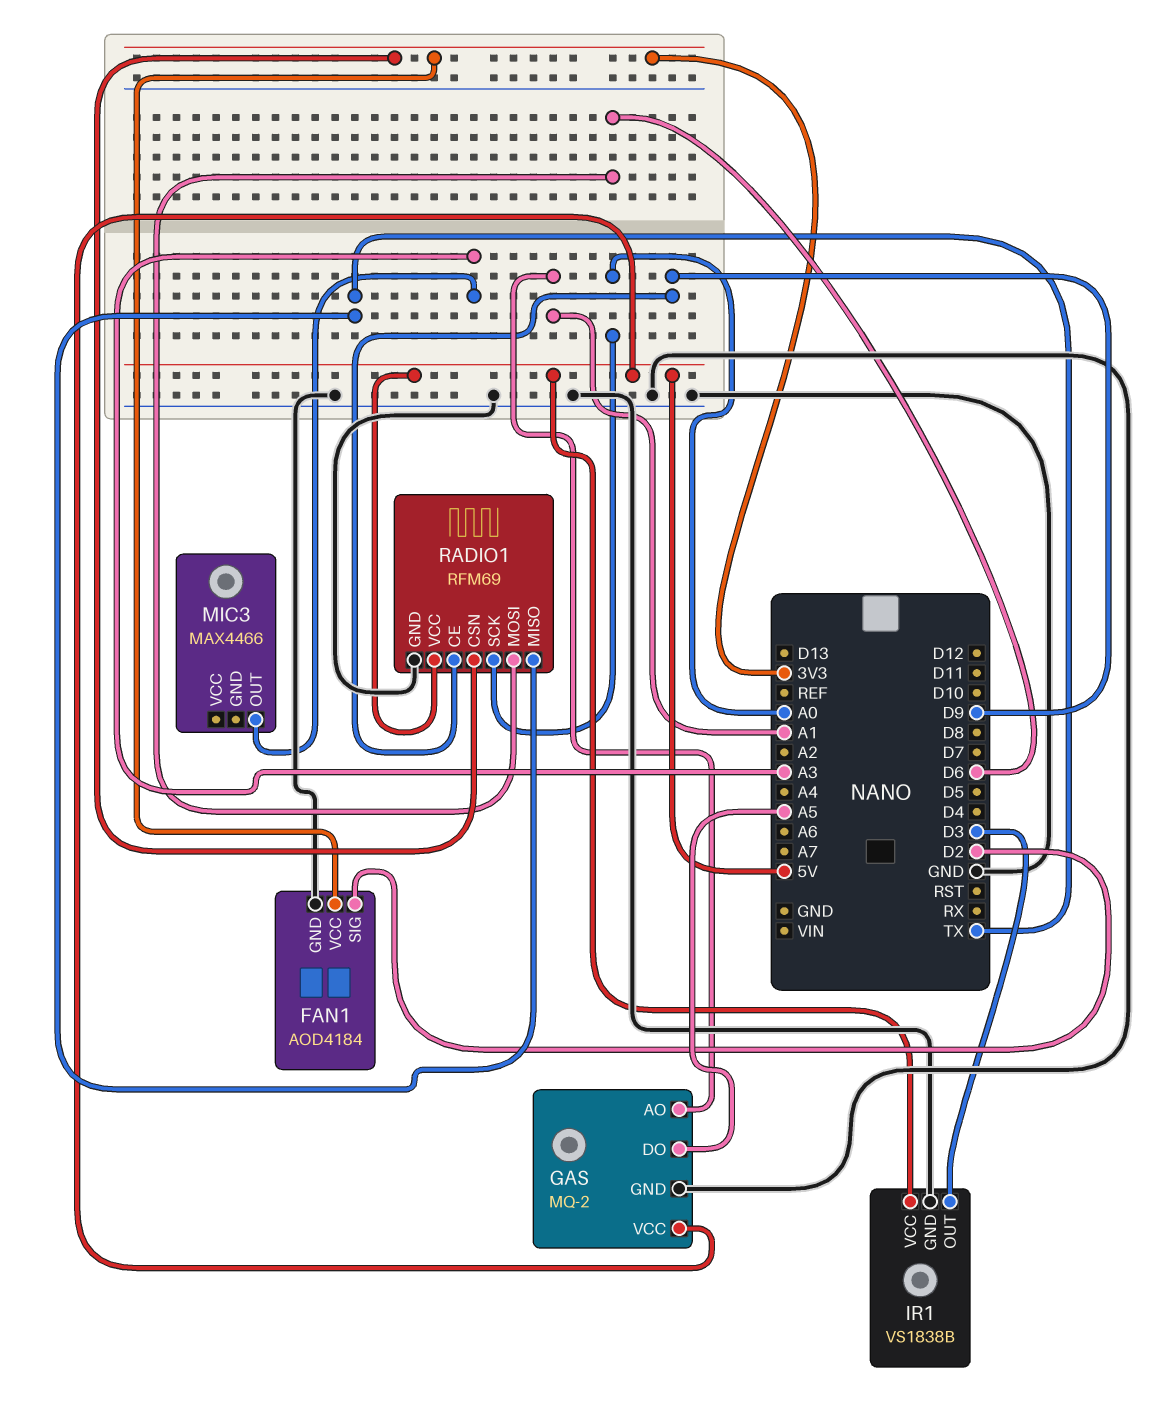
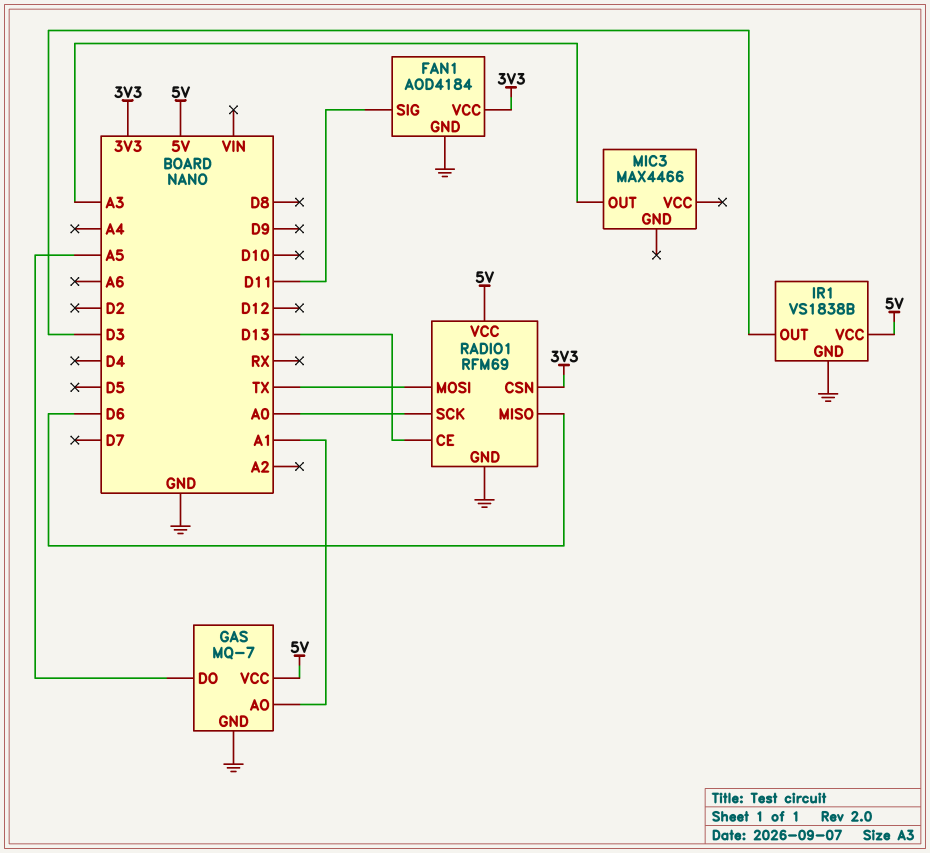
FAN1 pin SIG: D2 -> D11
GAS: MQ-2 -> MQ-7
RADIO1 pin CE: D9 -> D13
RADIO1 pin MISO: TX -> D6
RADIO1 pin MOSI: D6 -> TX

